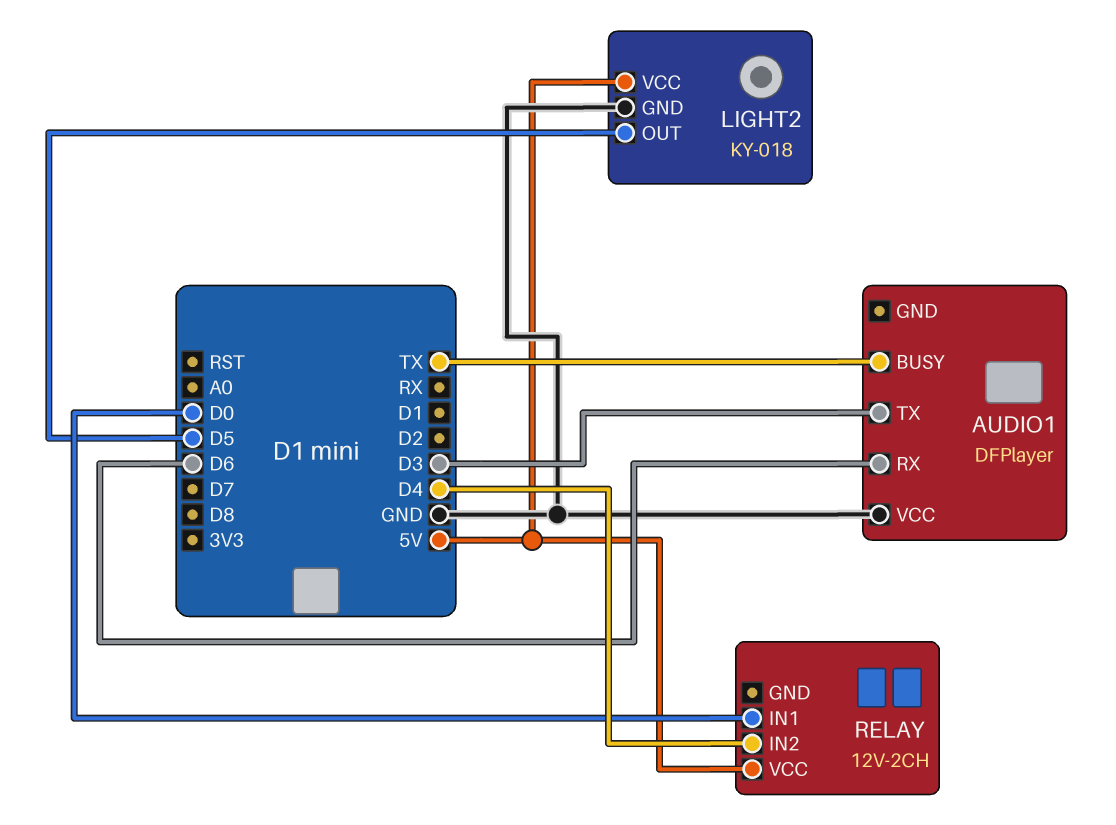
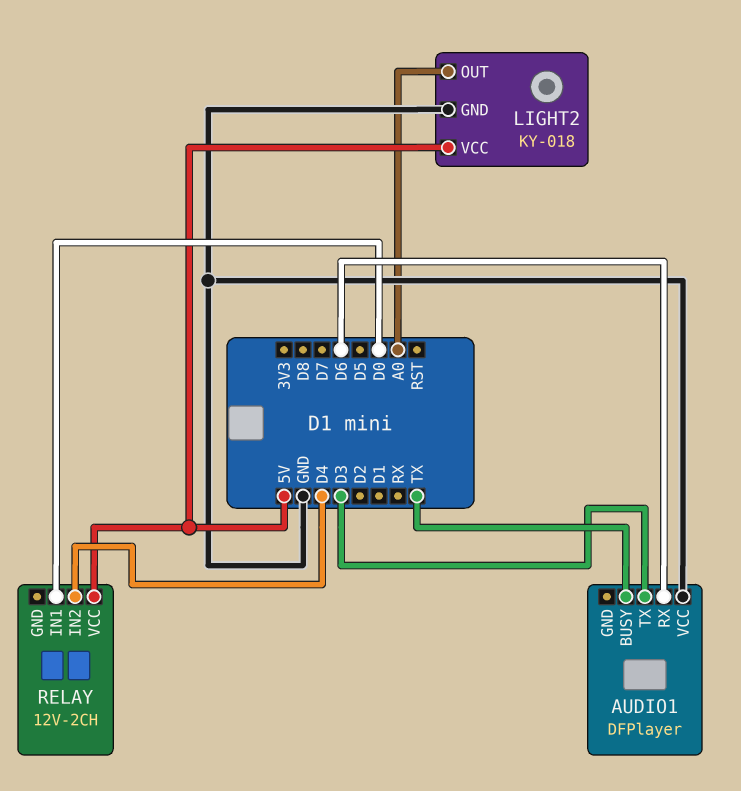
LIGHT2 pin OUT: D5 -> A0

